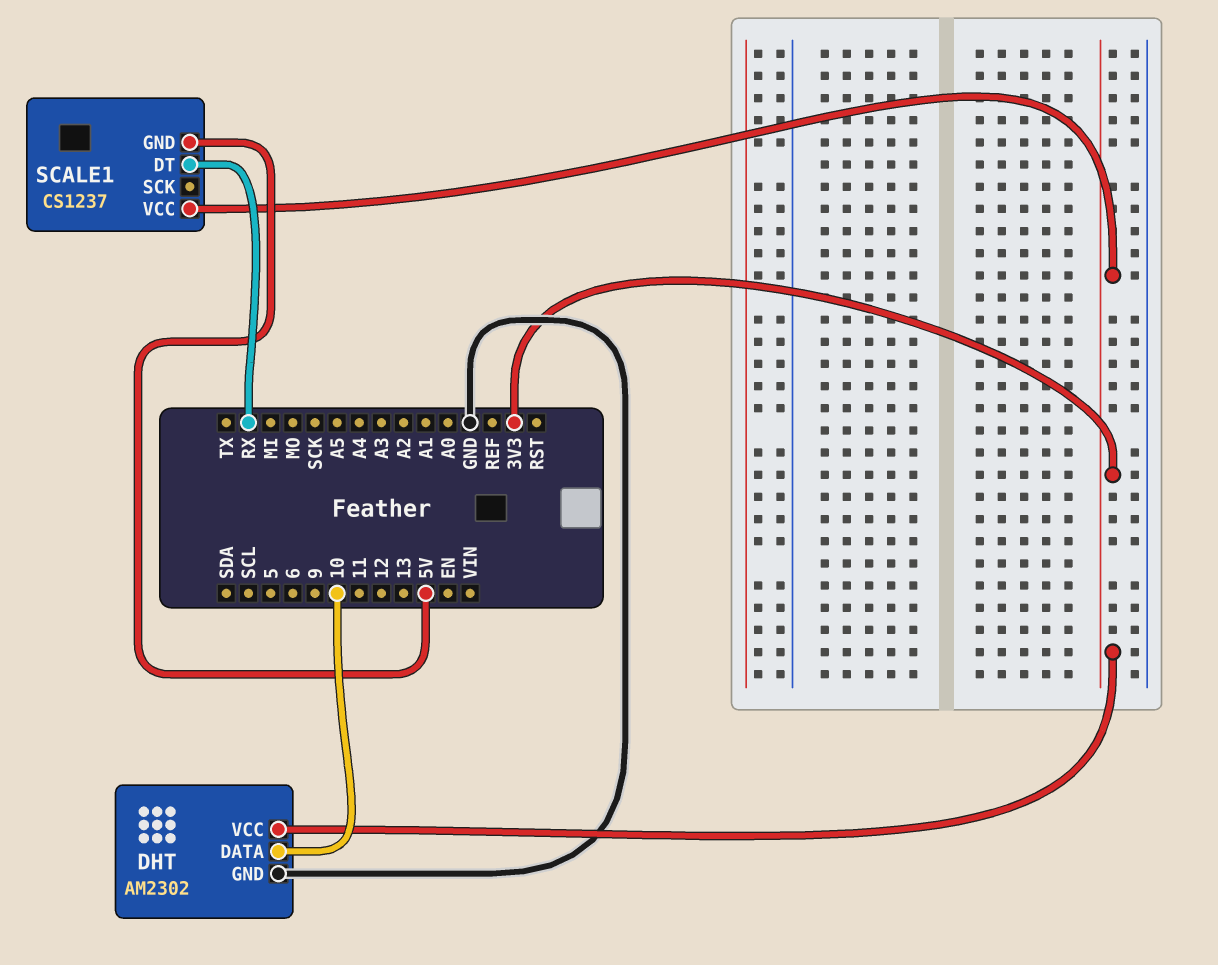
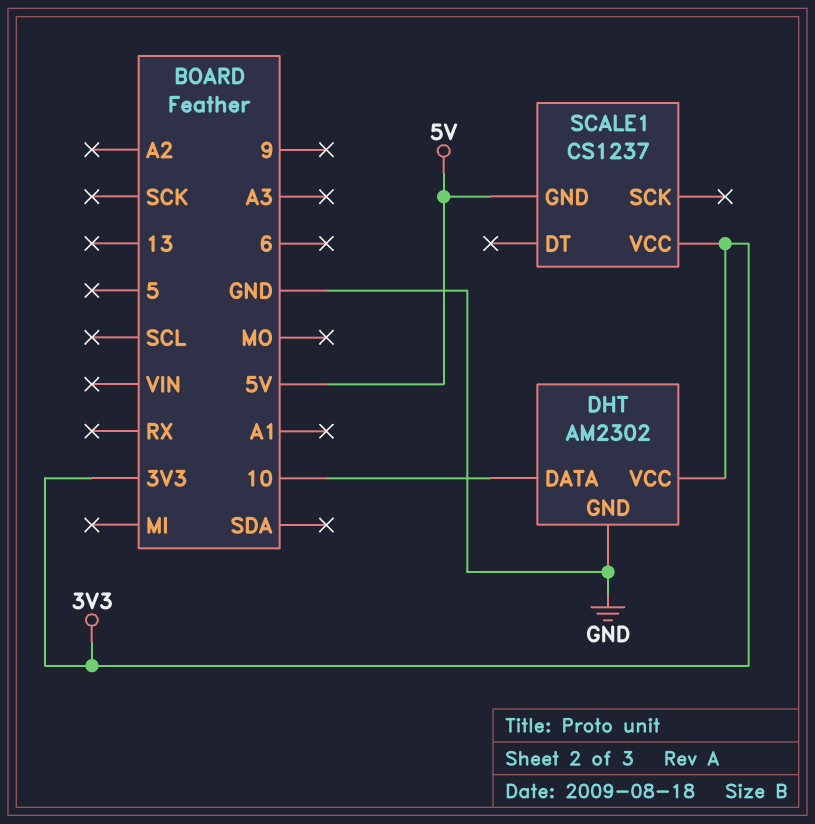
SCALE1 pin DT: RX -> none

